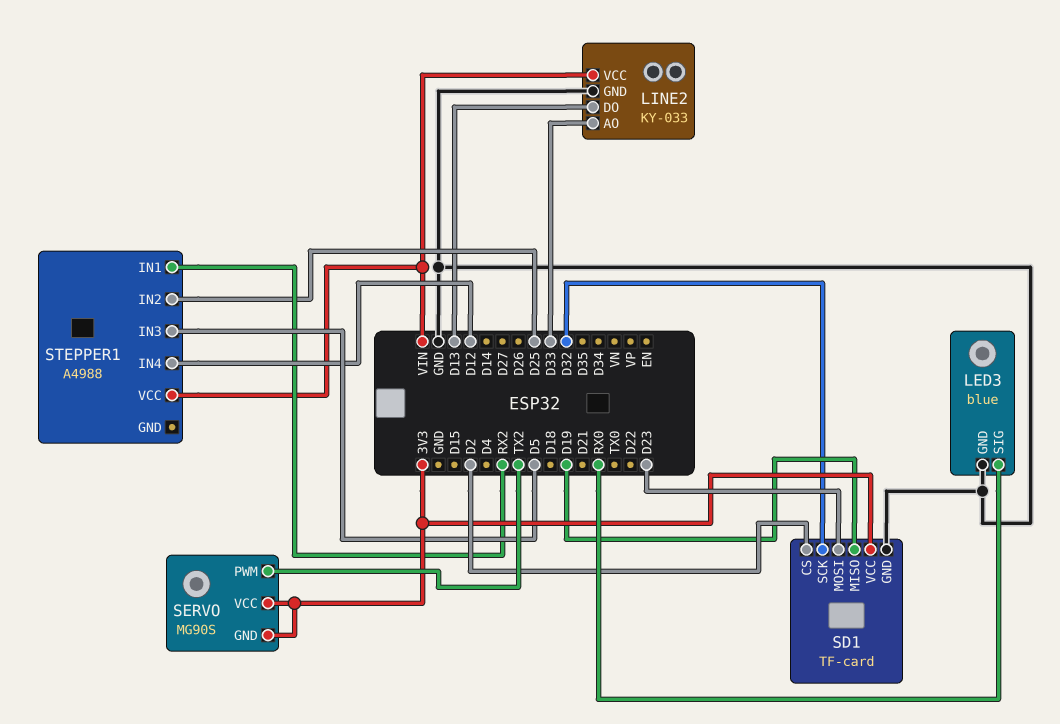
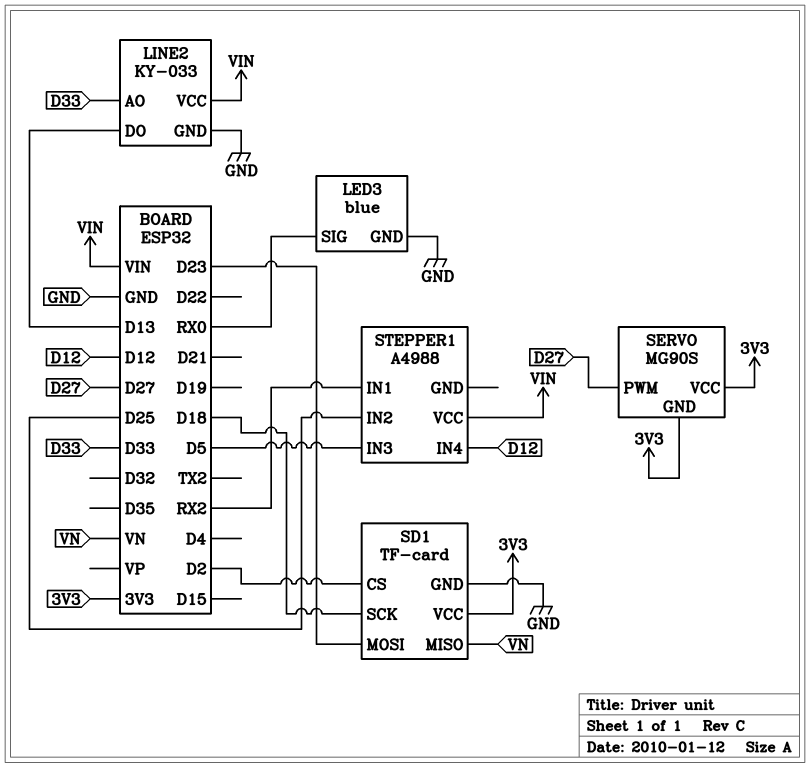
SD1 pin MISO: D19 -> VN
SD1 pin SCK: D32 -> D18
SERVO pin PWM: TX2 -> D27

